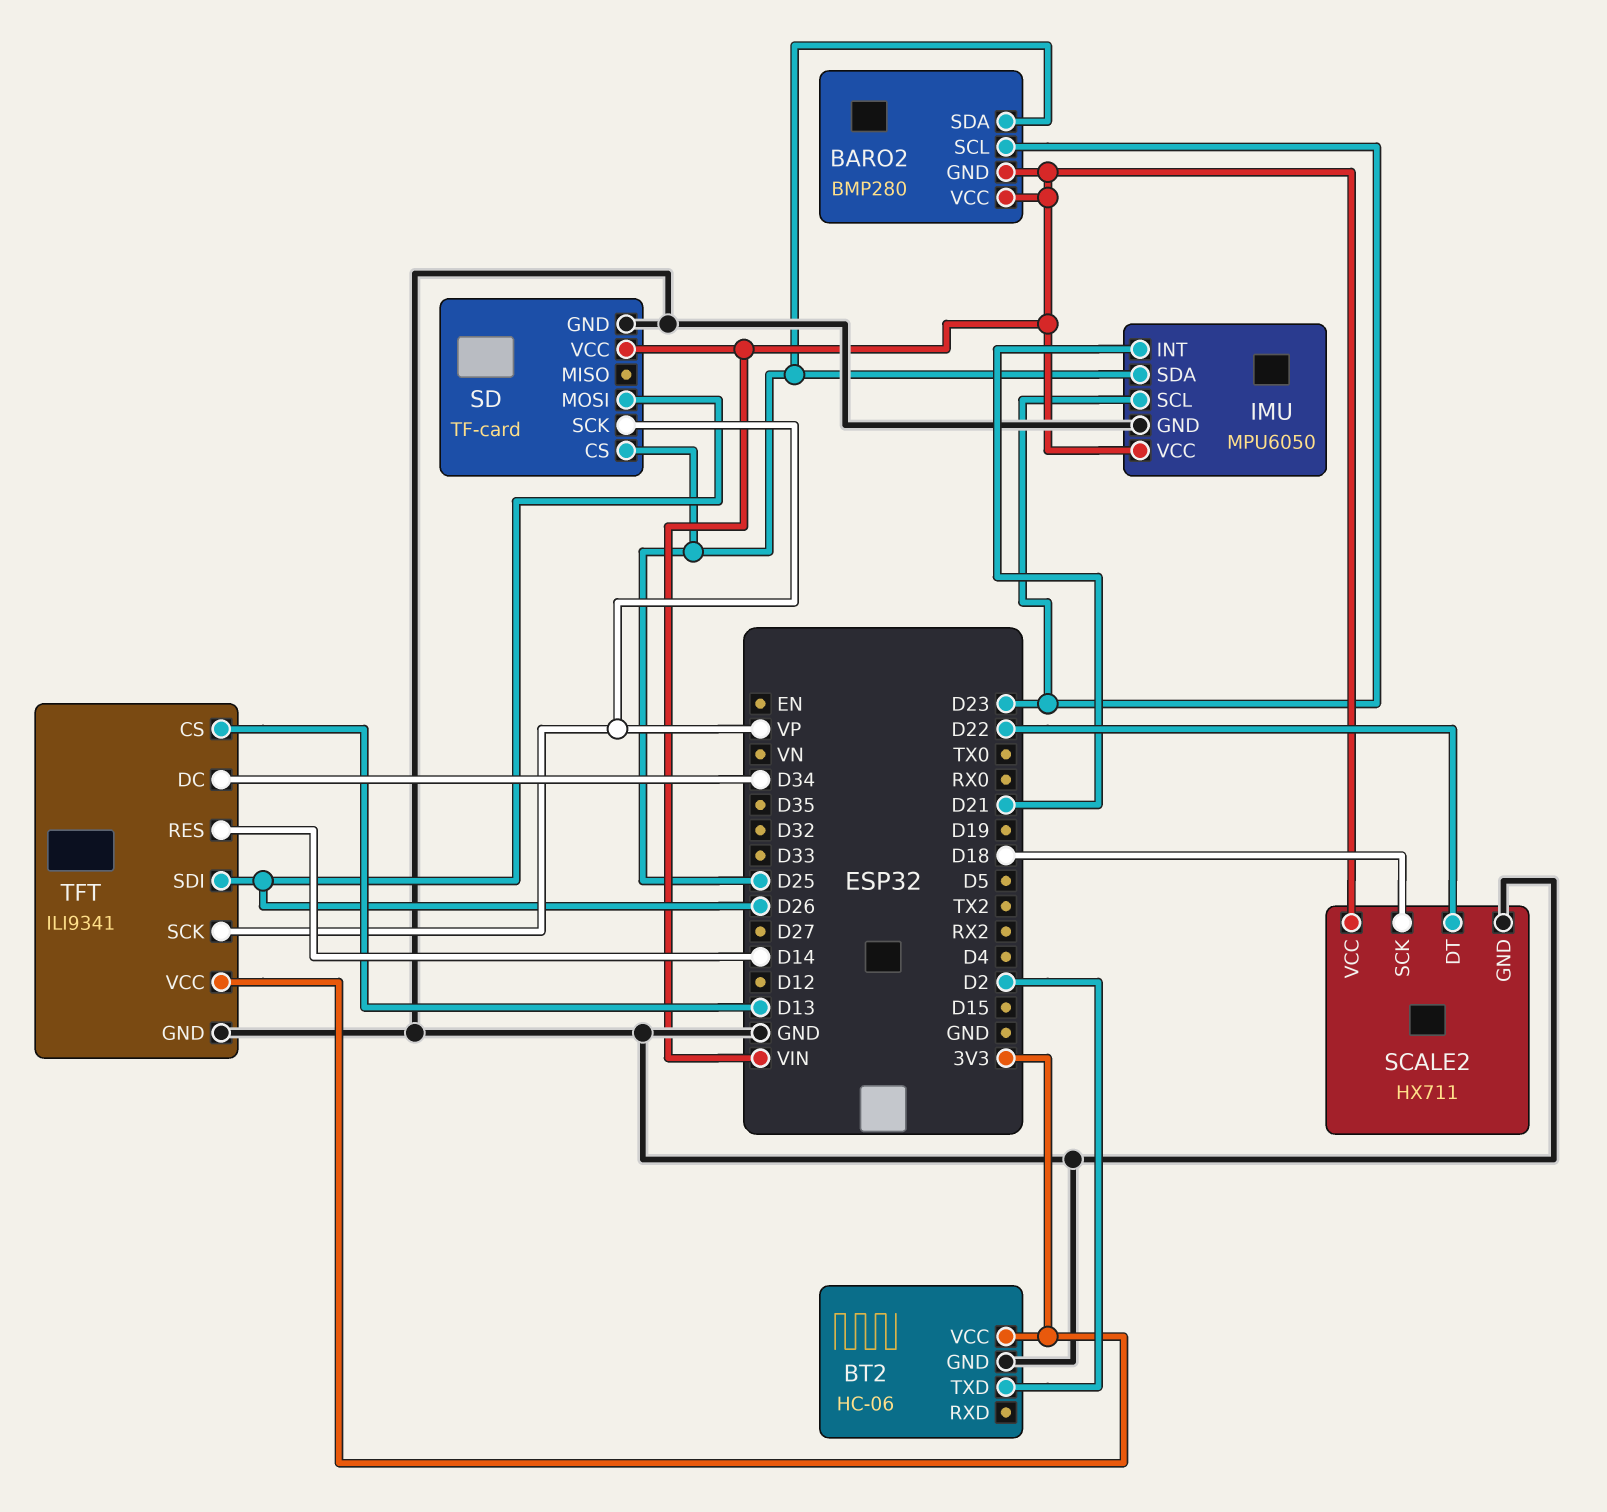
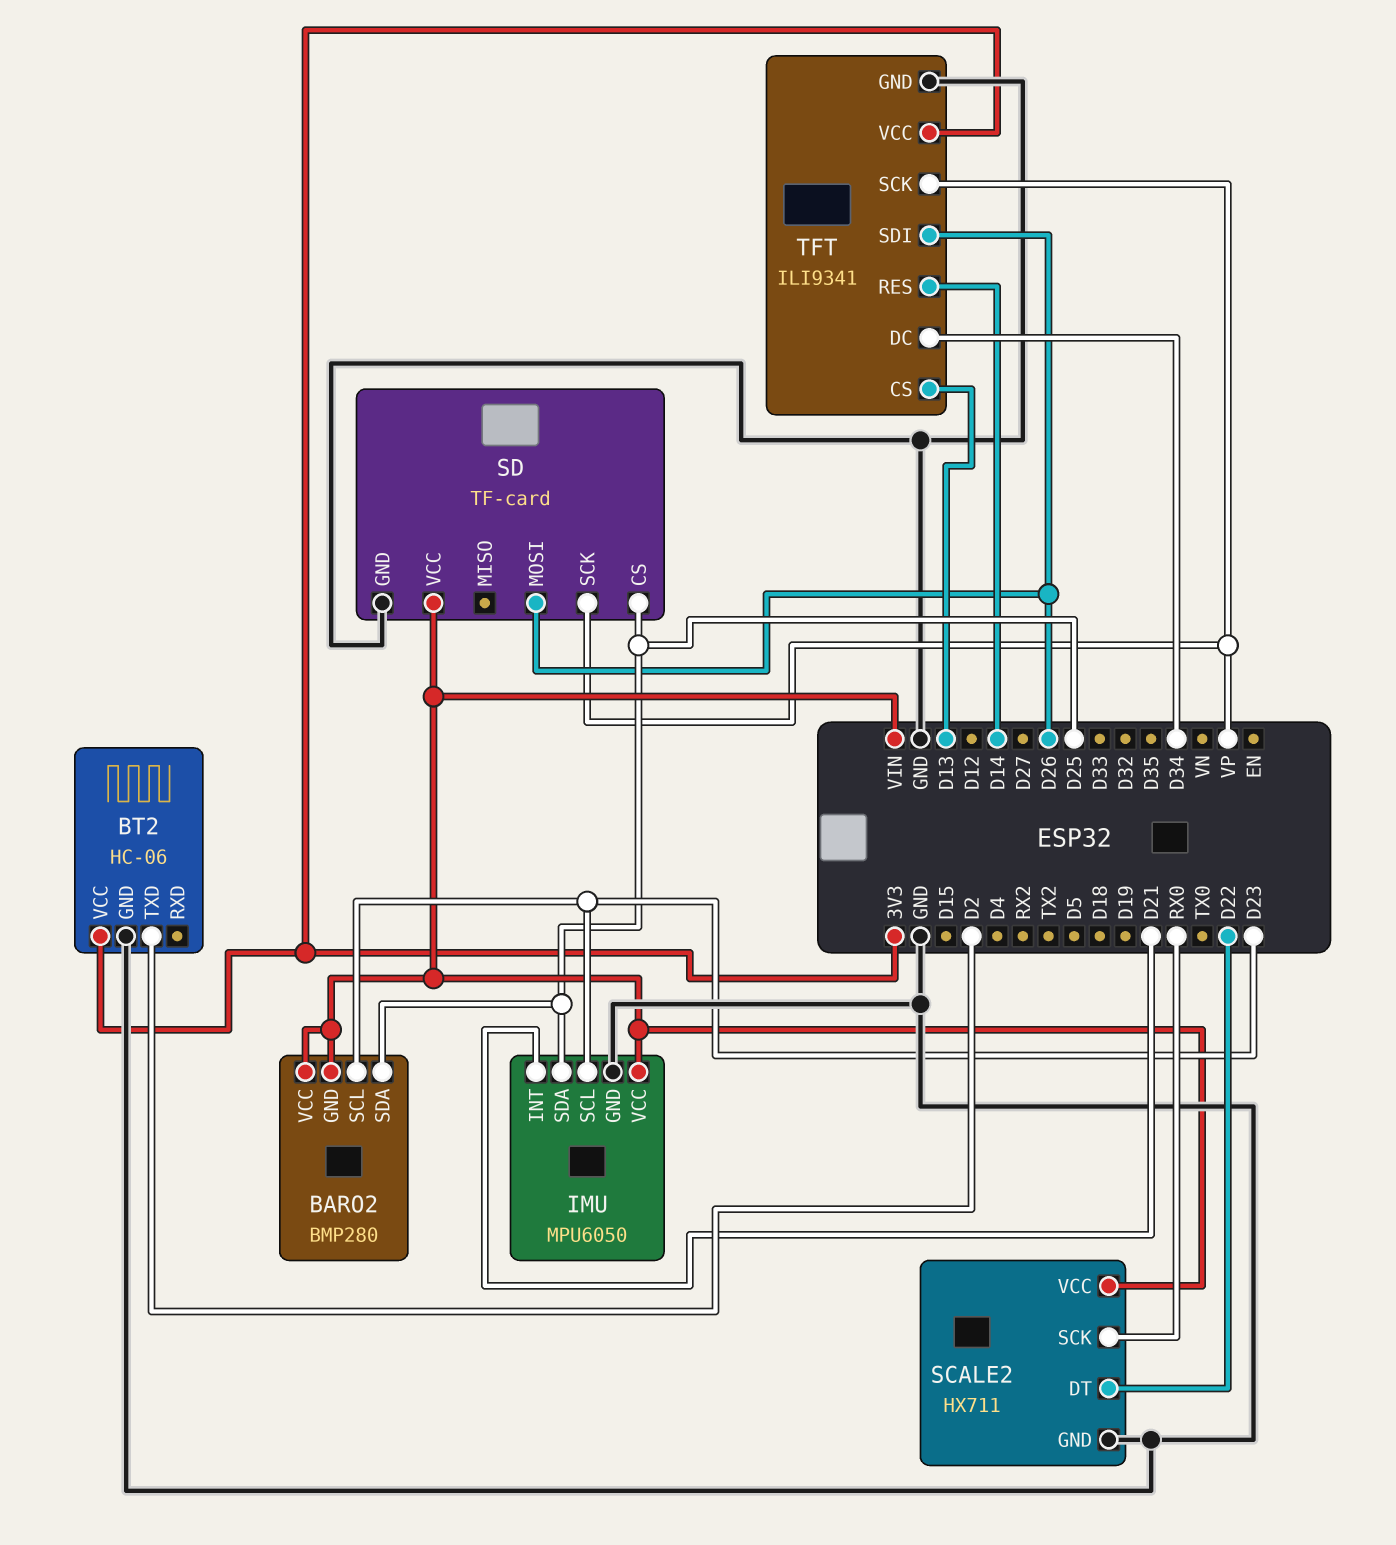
SCALE2 pin SCK: D18 -> RX0

